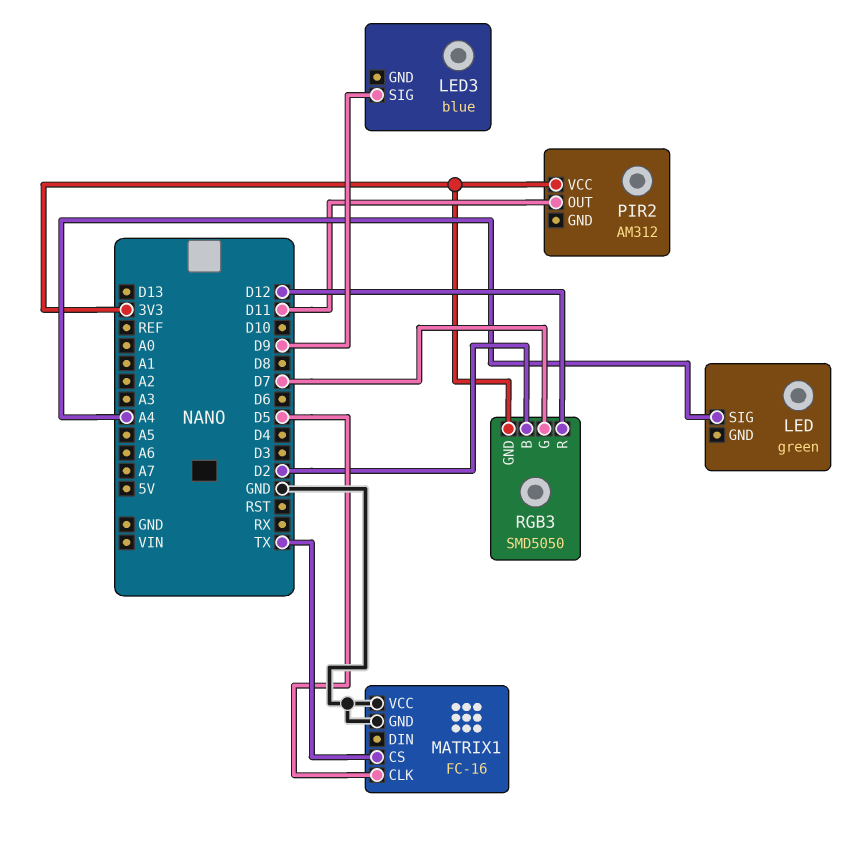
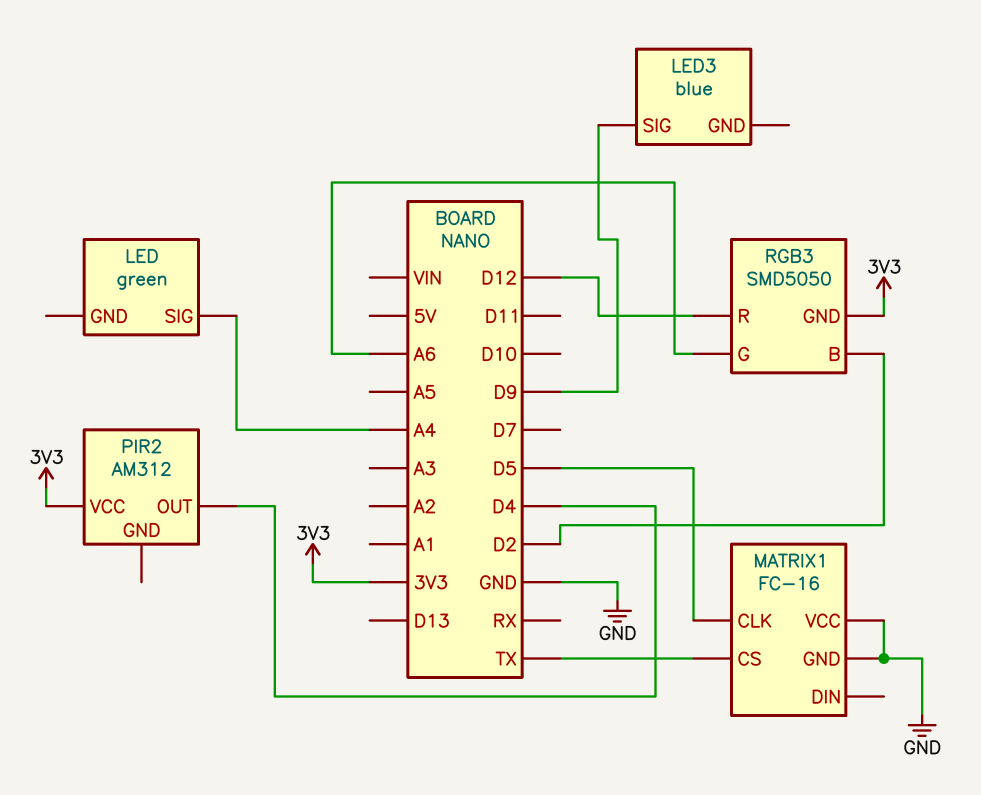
PIR2 pin OUT: D11 -> D4
RGB3 pin G: D7 -> A6

